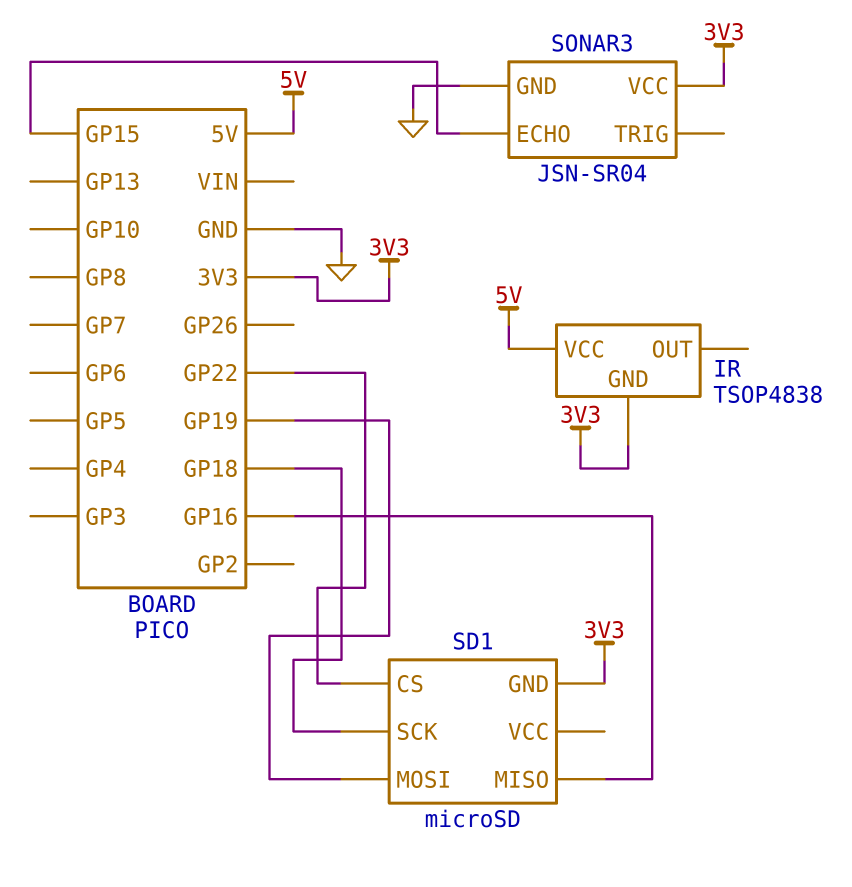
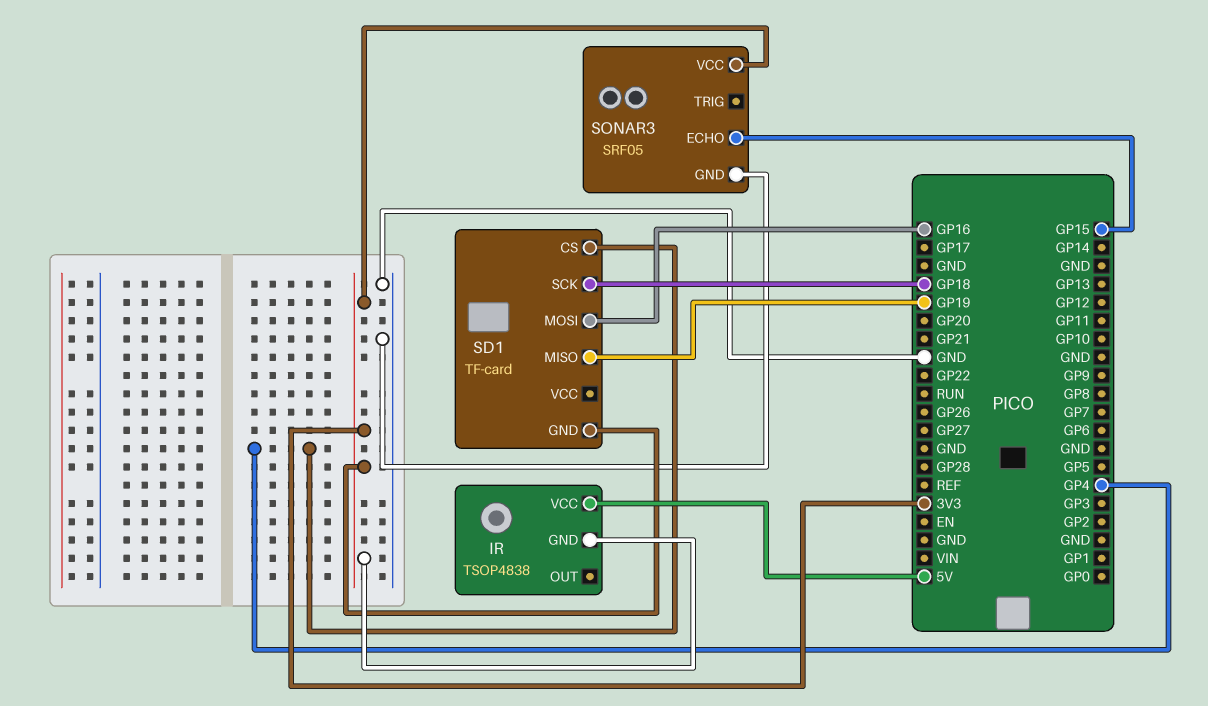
SD1: microSD -> TF-card
SD1 pin CS: GP22 -> GP4
SD1 pin MISO: GP16 -> GP19
SD1 pin MOSI: GP19 -> GP16
SONAR3: JSN-SR04 -> SRF05

